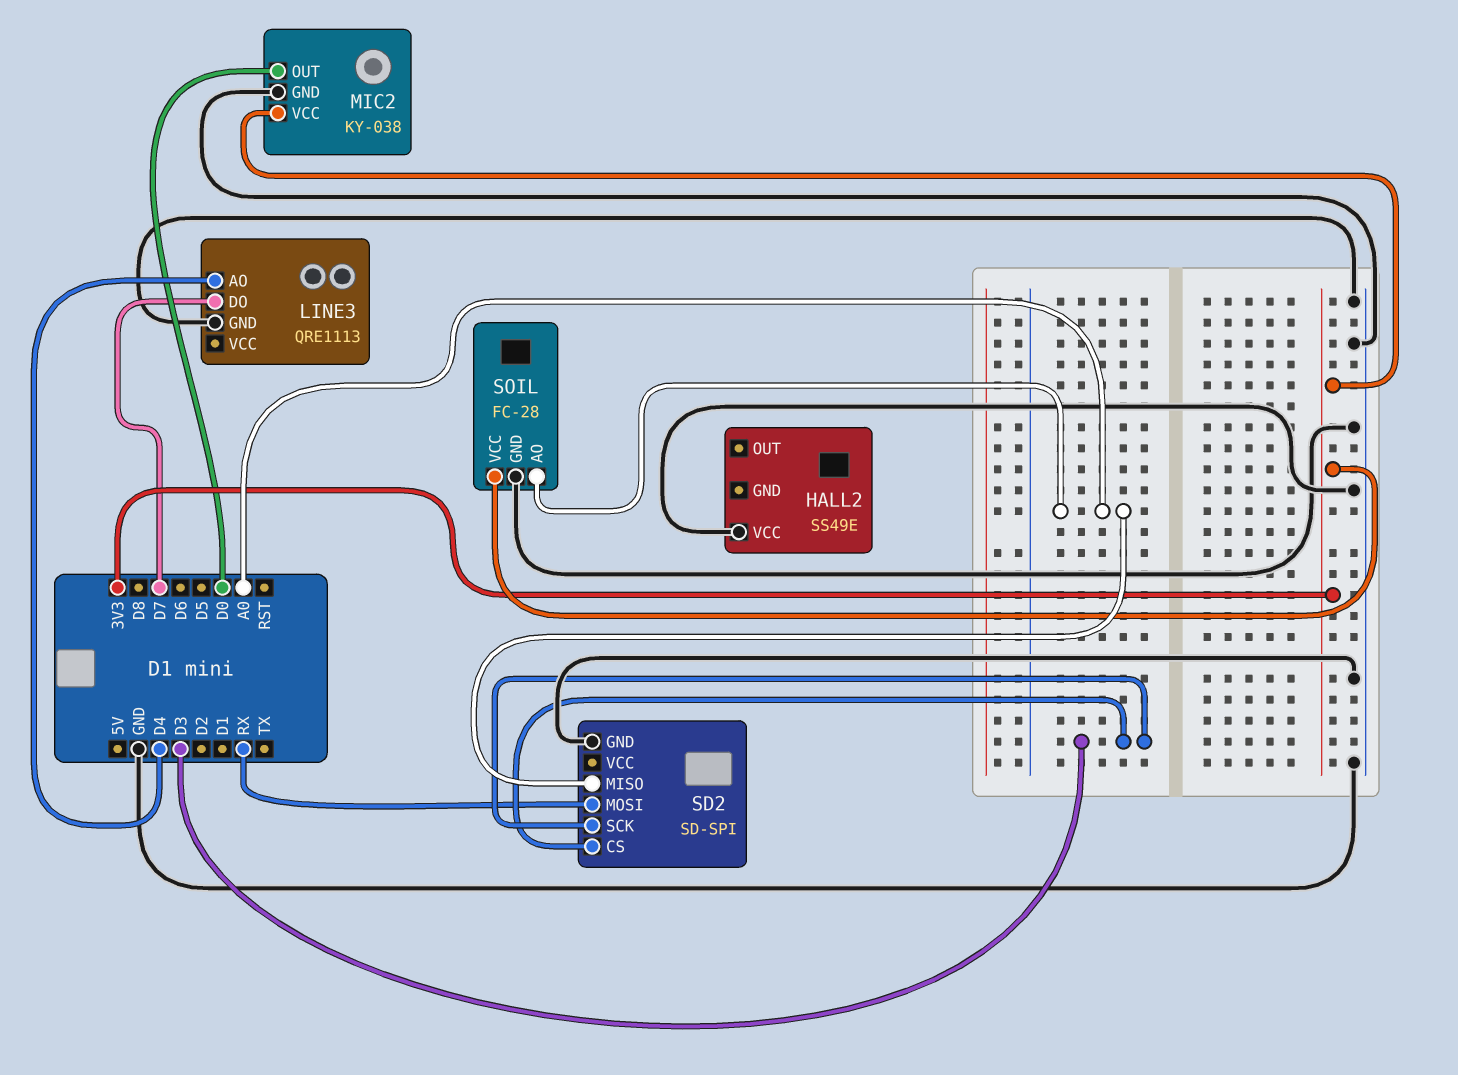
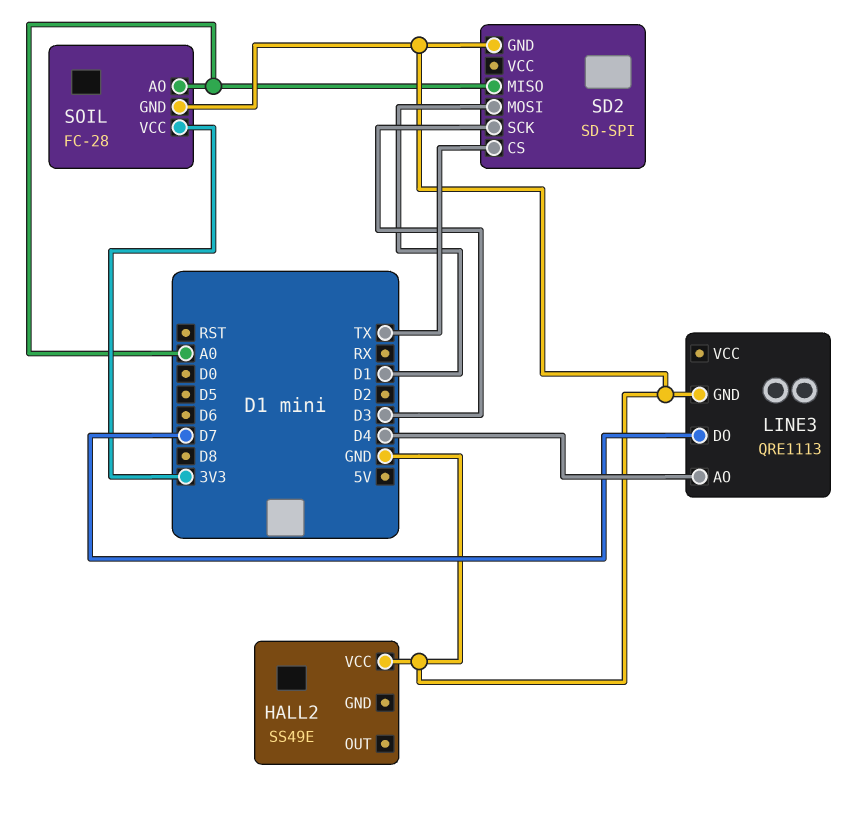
MIC2: KY-038 -> none
MIC2 pin GND: GND -> none
MIC2 pin OUT: D0 -> none
MIC2 pin VCC: 3V3 -> none
SD2 pin CS: D3 -> TX
SD2 pin MOSI: RX -> D1

